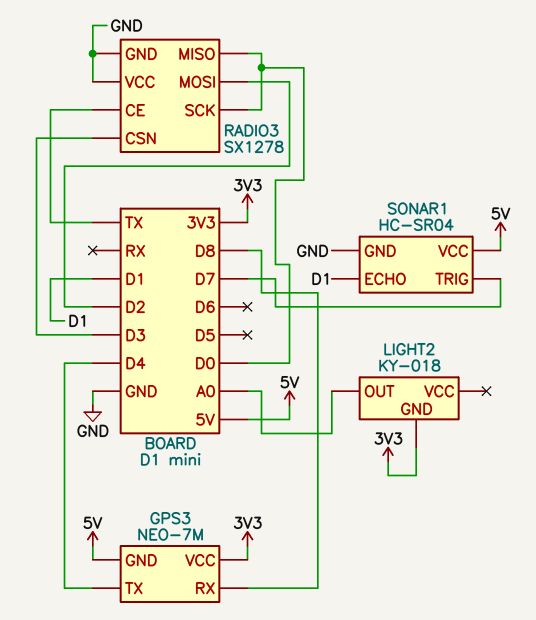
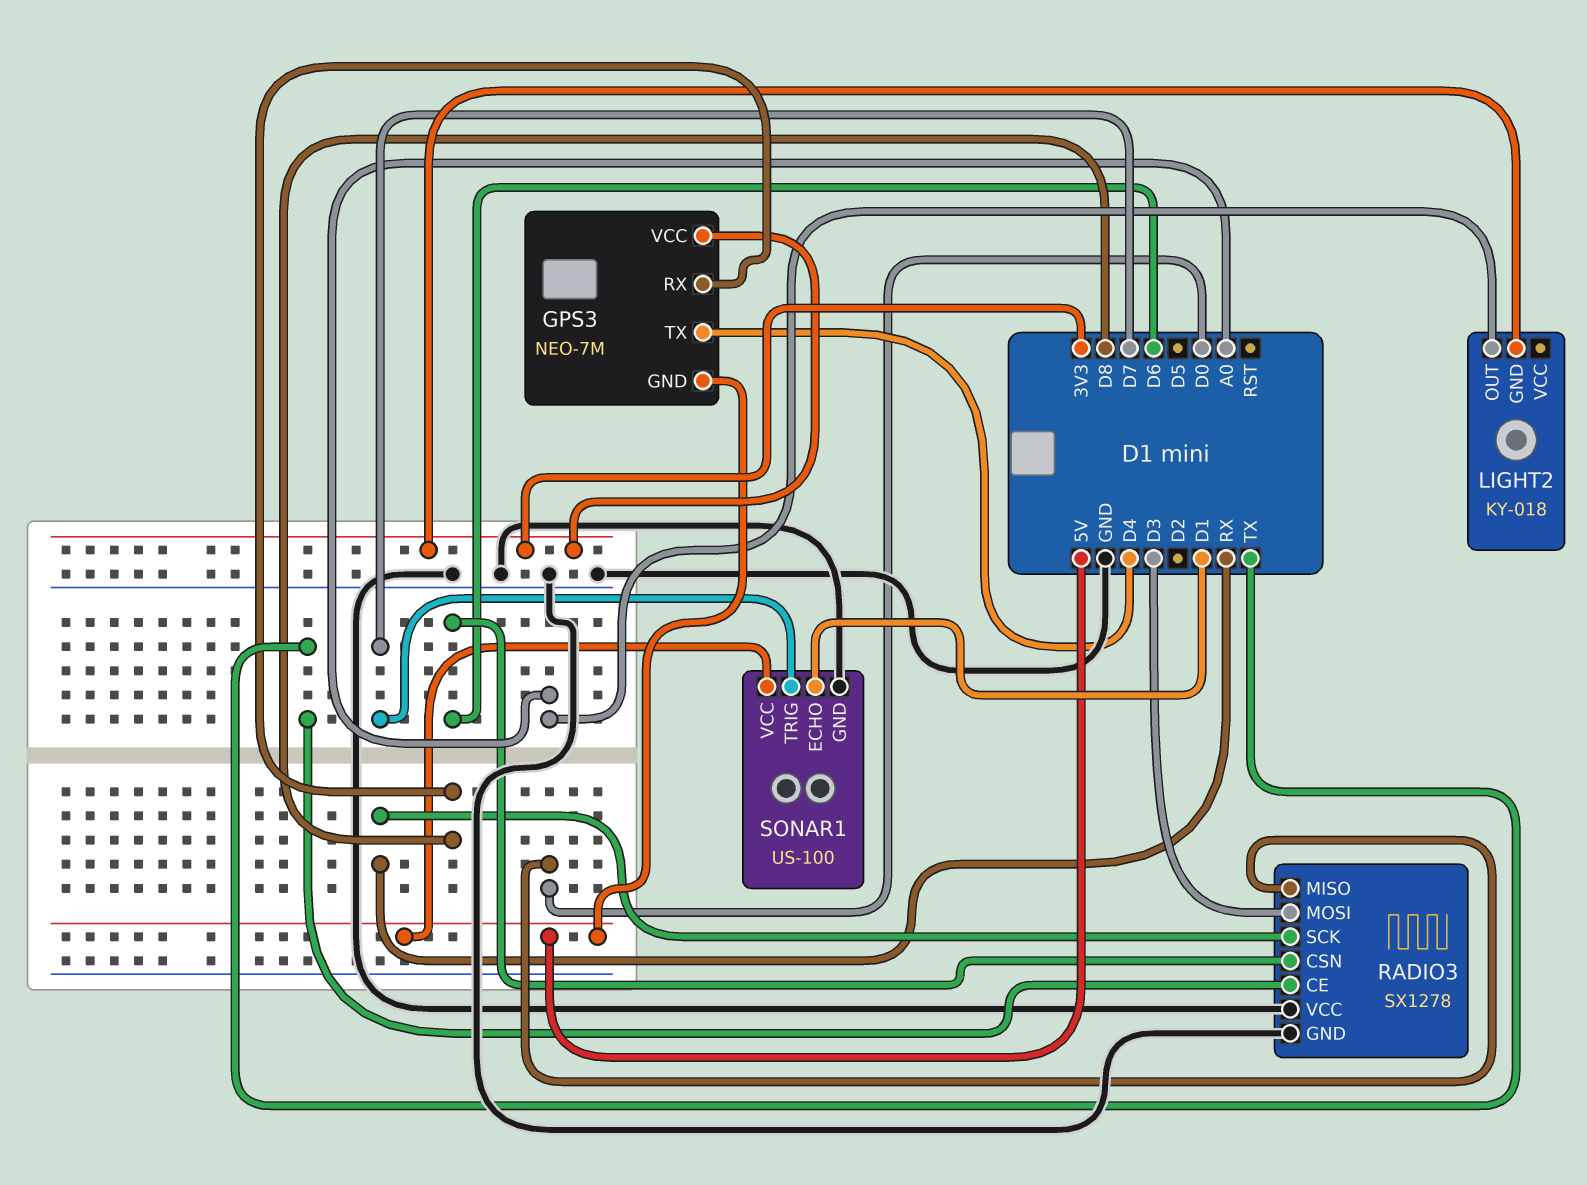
RADIO3 pin CSN: D3 -> D6
RADIO3 pin MOSI: D2 -> D3
RADIO3 pin SCK: D0 -> RX
SONAR1: HC-SR04 -> US-100

